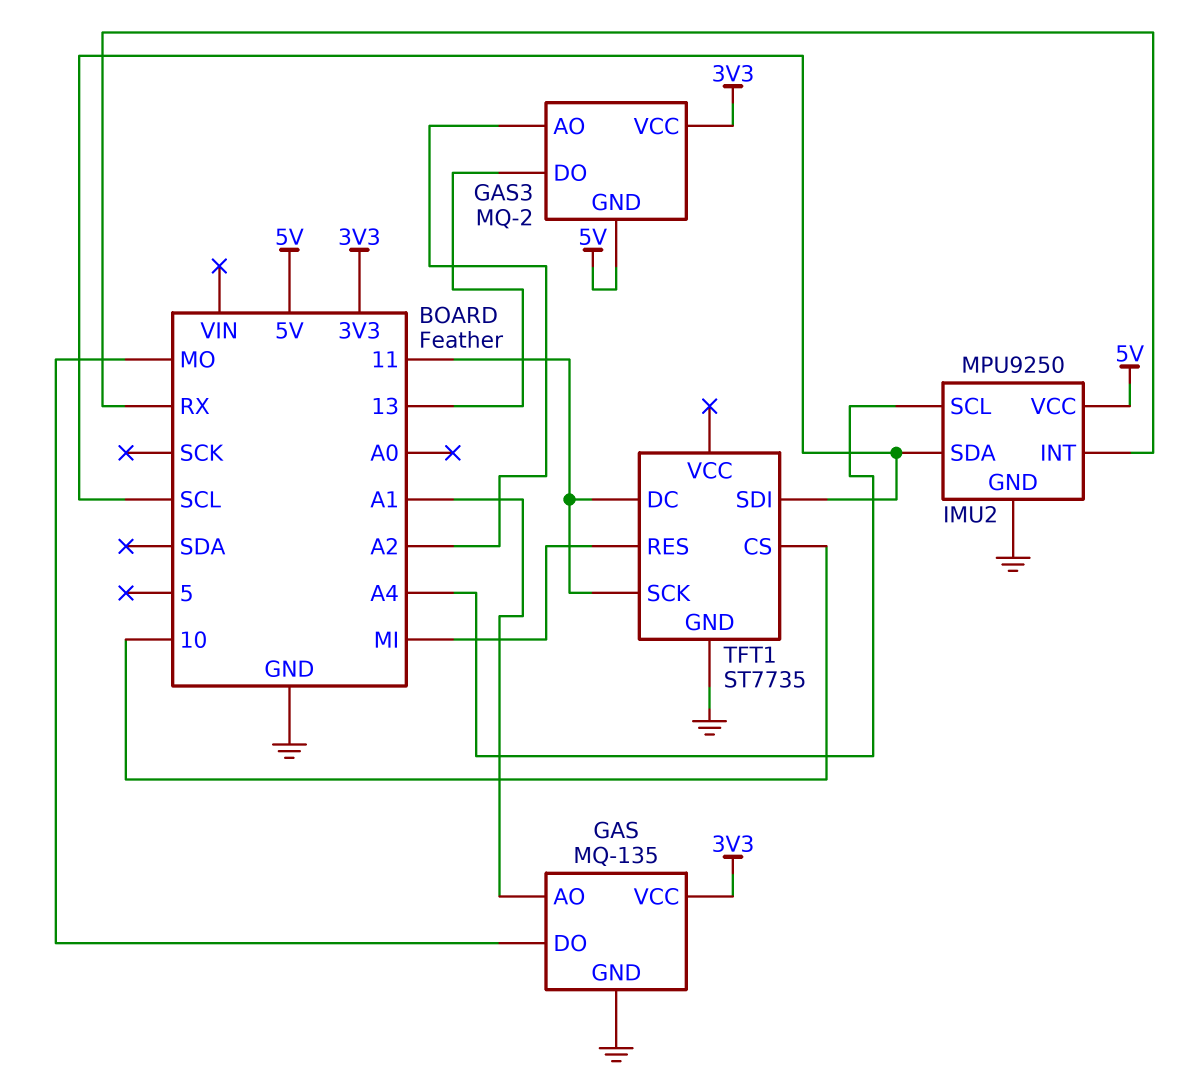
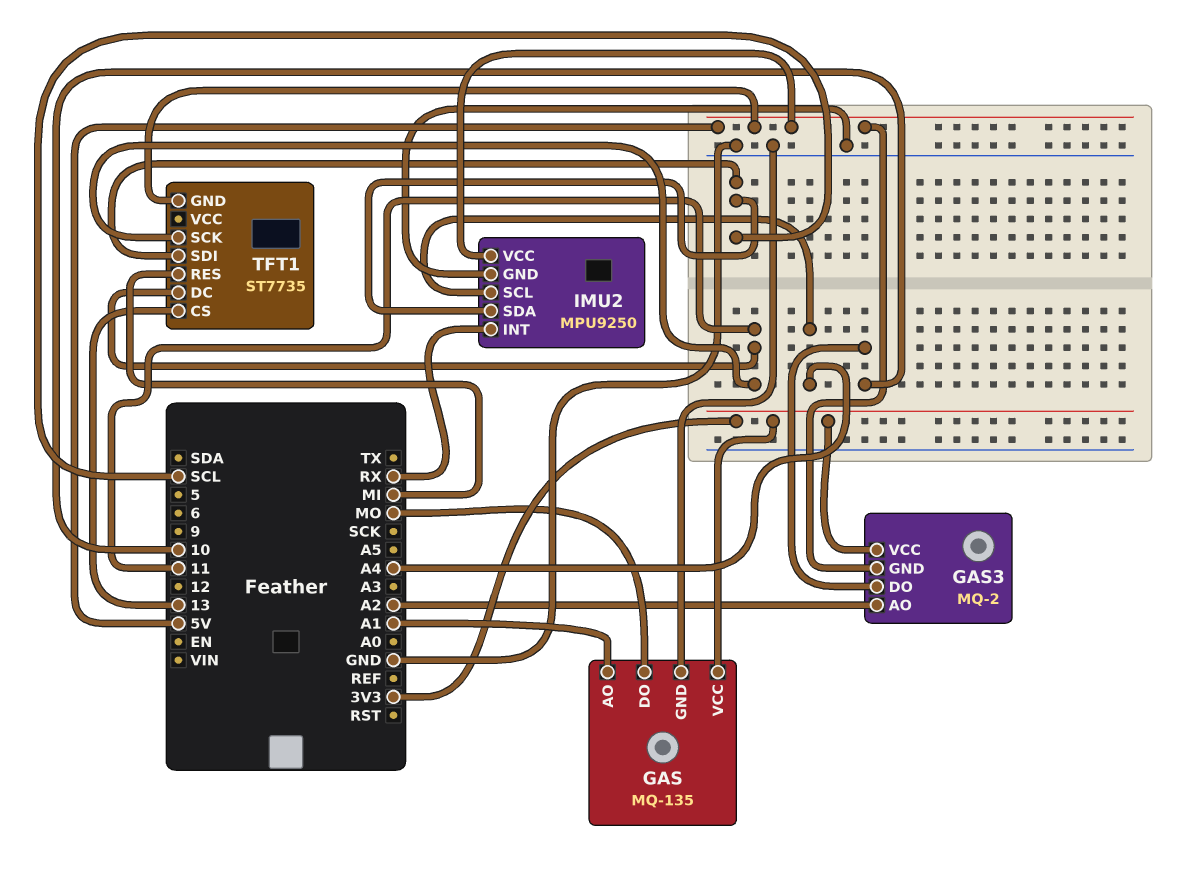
GAS3 pin DO: 13 -> 10
TFT1 pin CS: 10 -> 13
TFT1 pin GND: GND -> 5V

